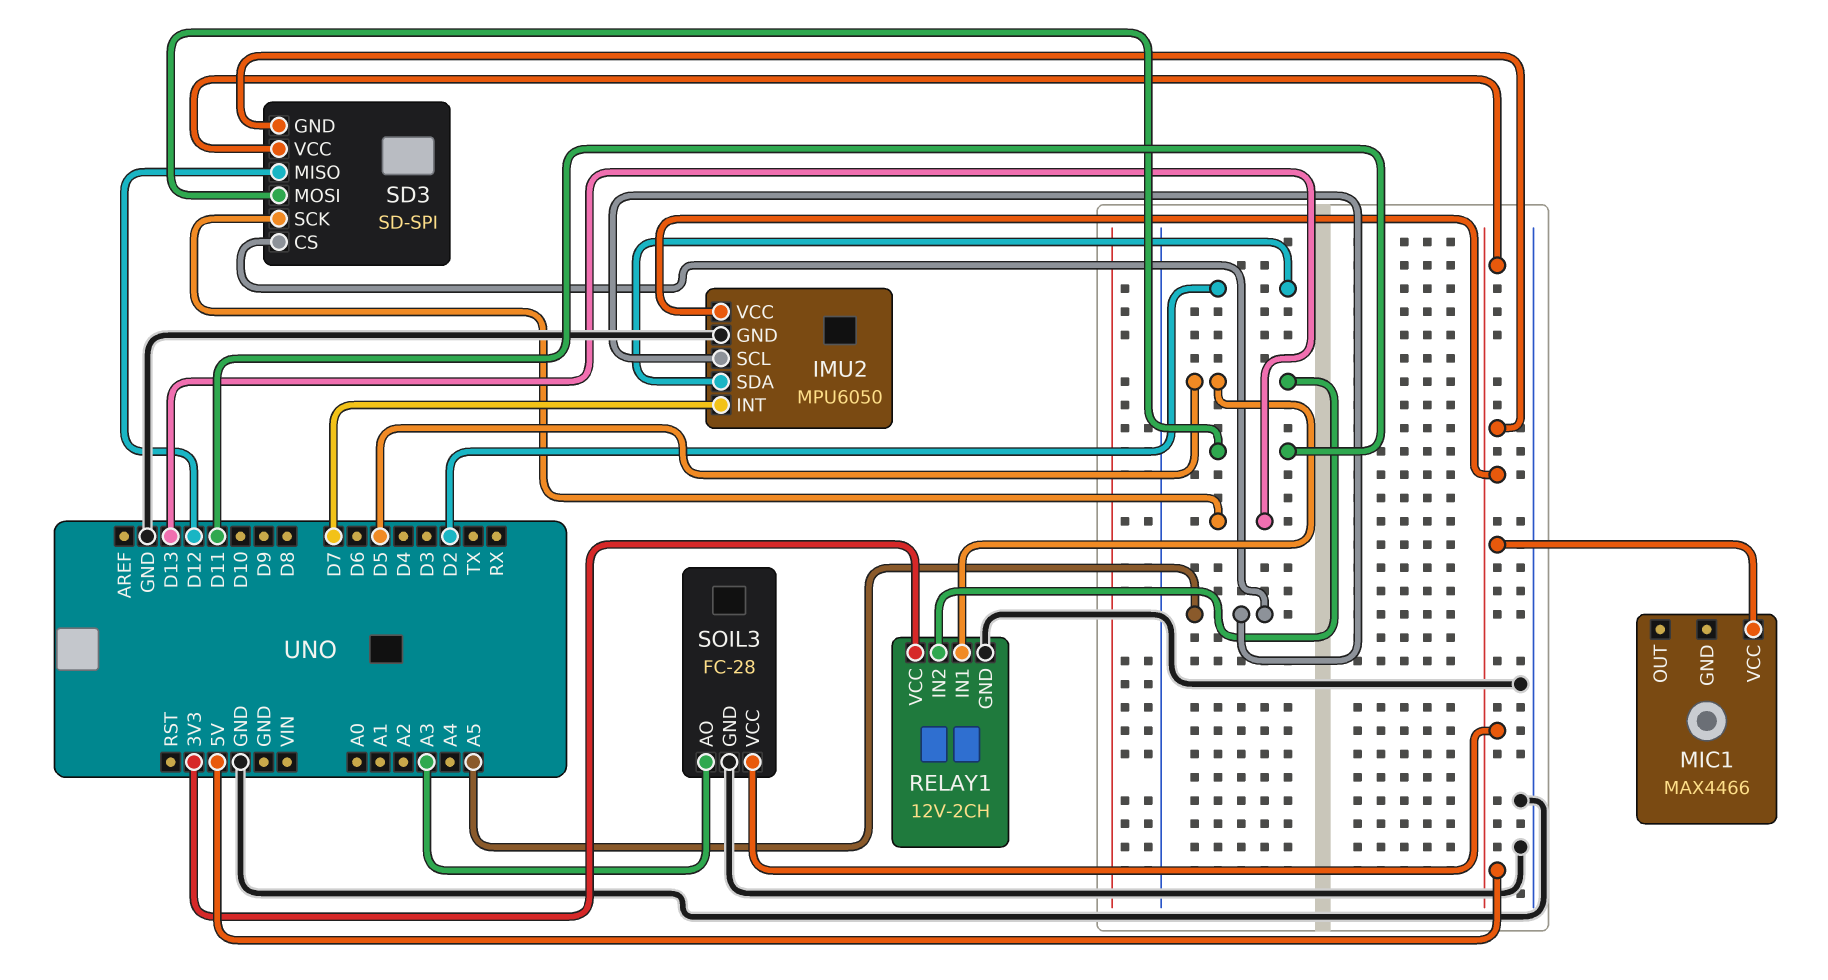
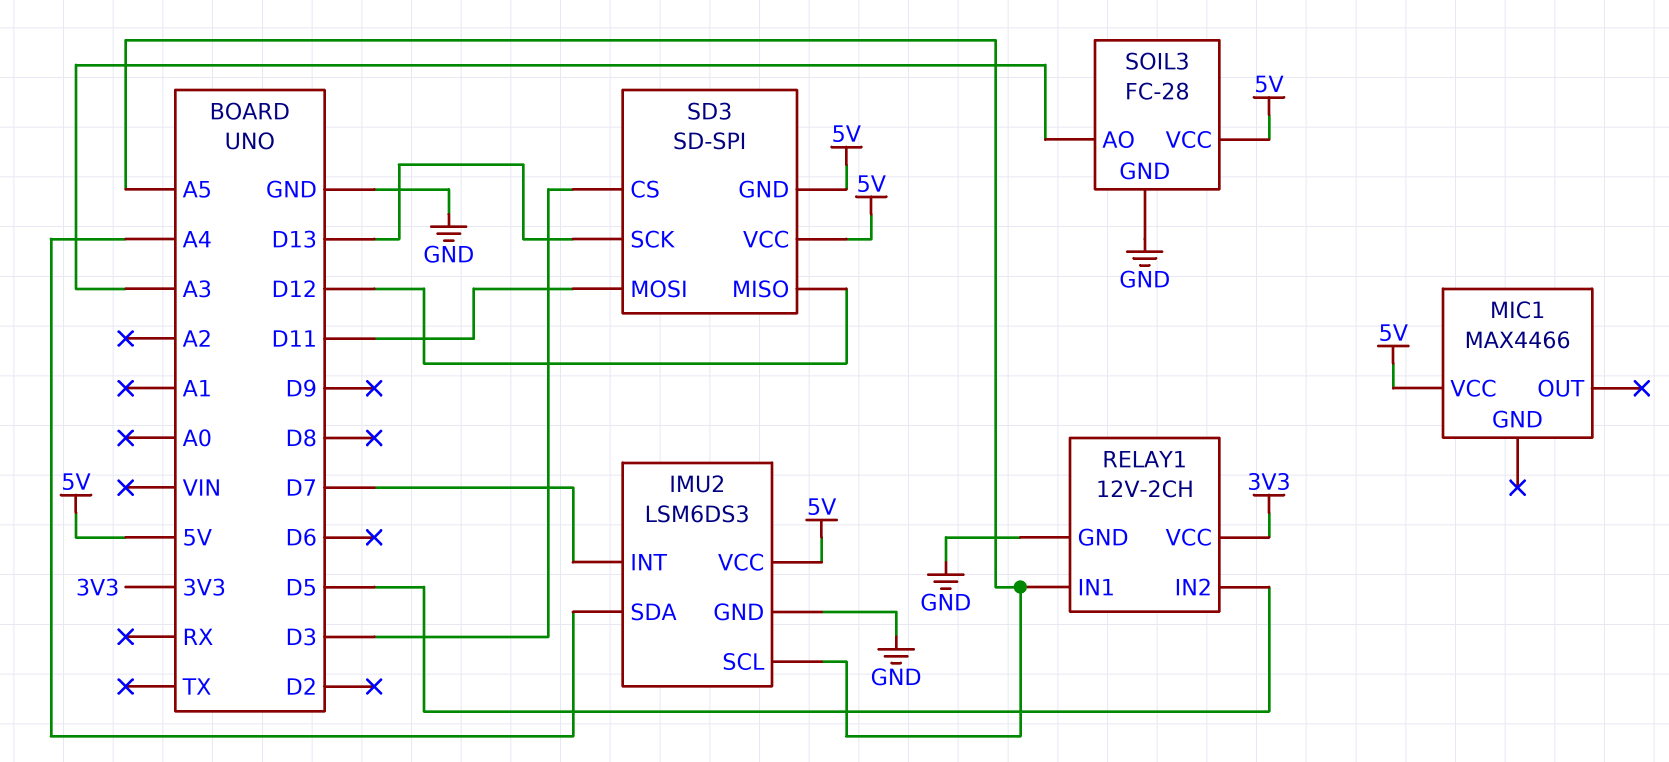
IMU2: MPU6050 -> LSM6DS3
IMU2 pin SDA: D2 -> A4
RELAY1 pin IN1: D5 -> A5
SD3 pin CS: A5 -> D3

